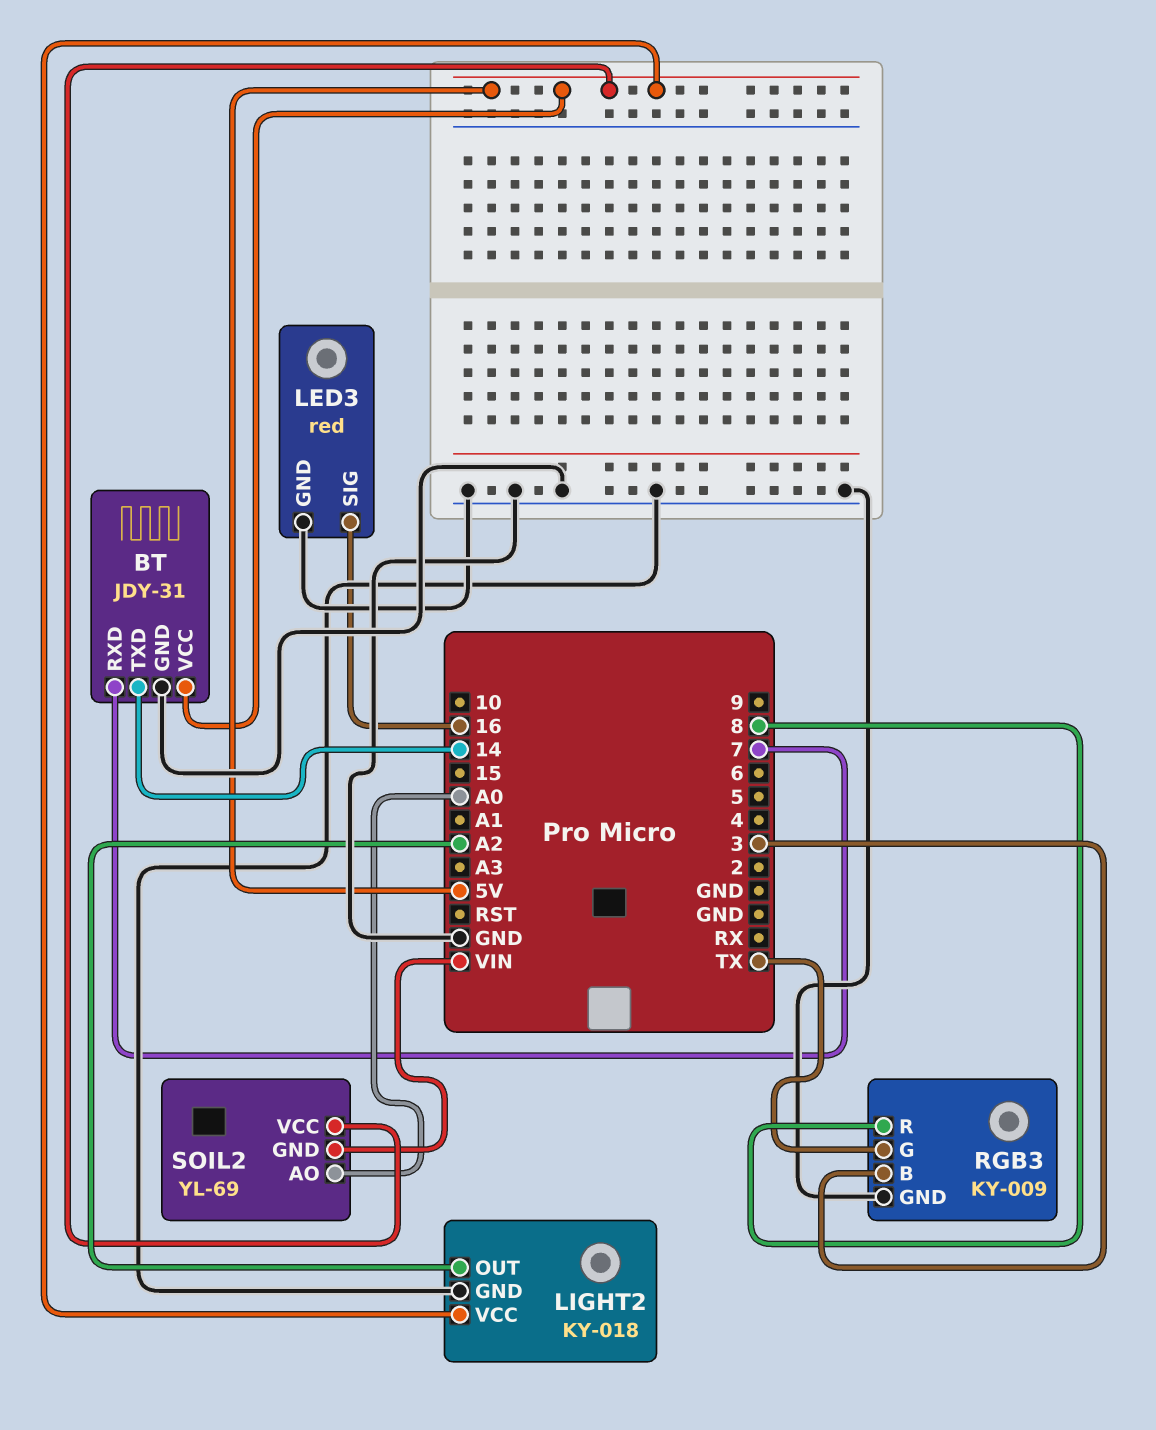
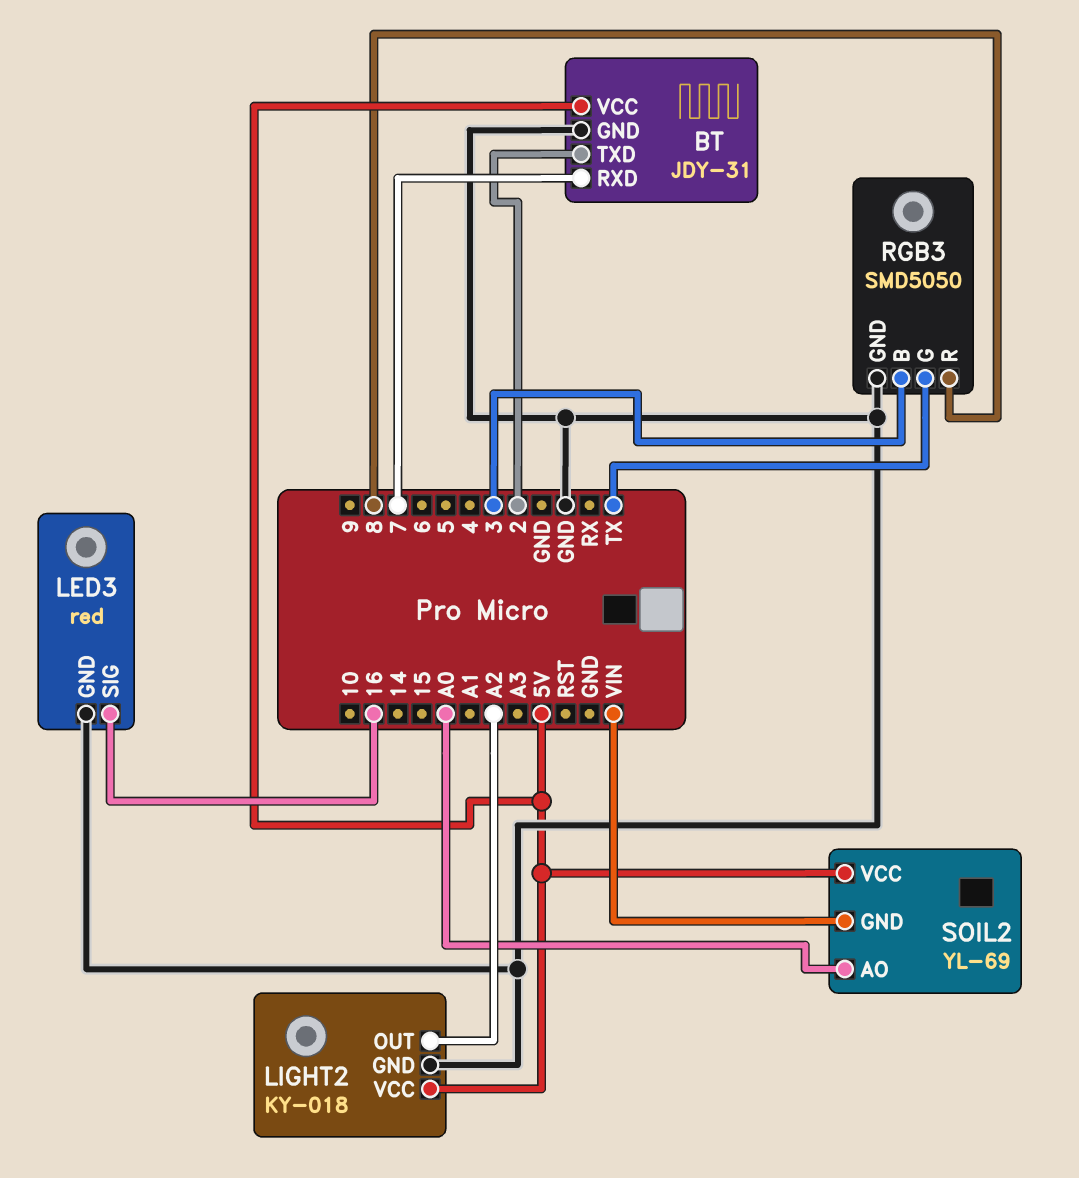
BT pin TXD: 14 -> 2
RGB3: KY-009 -> SMD5050

